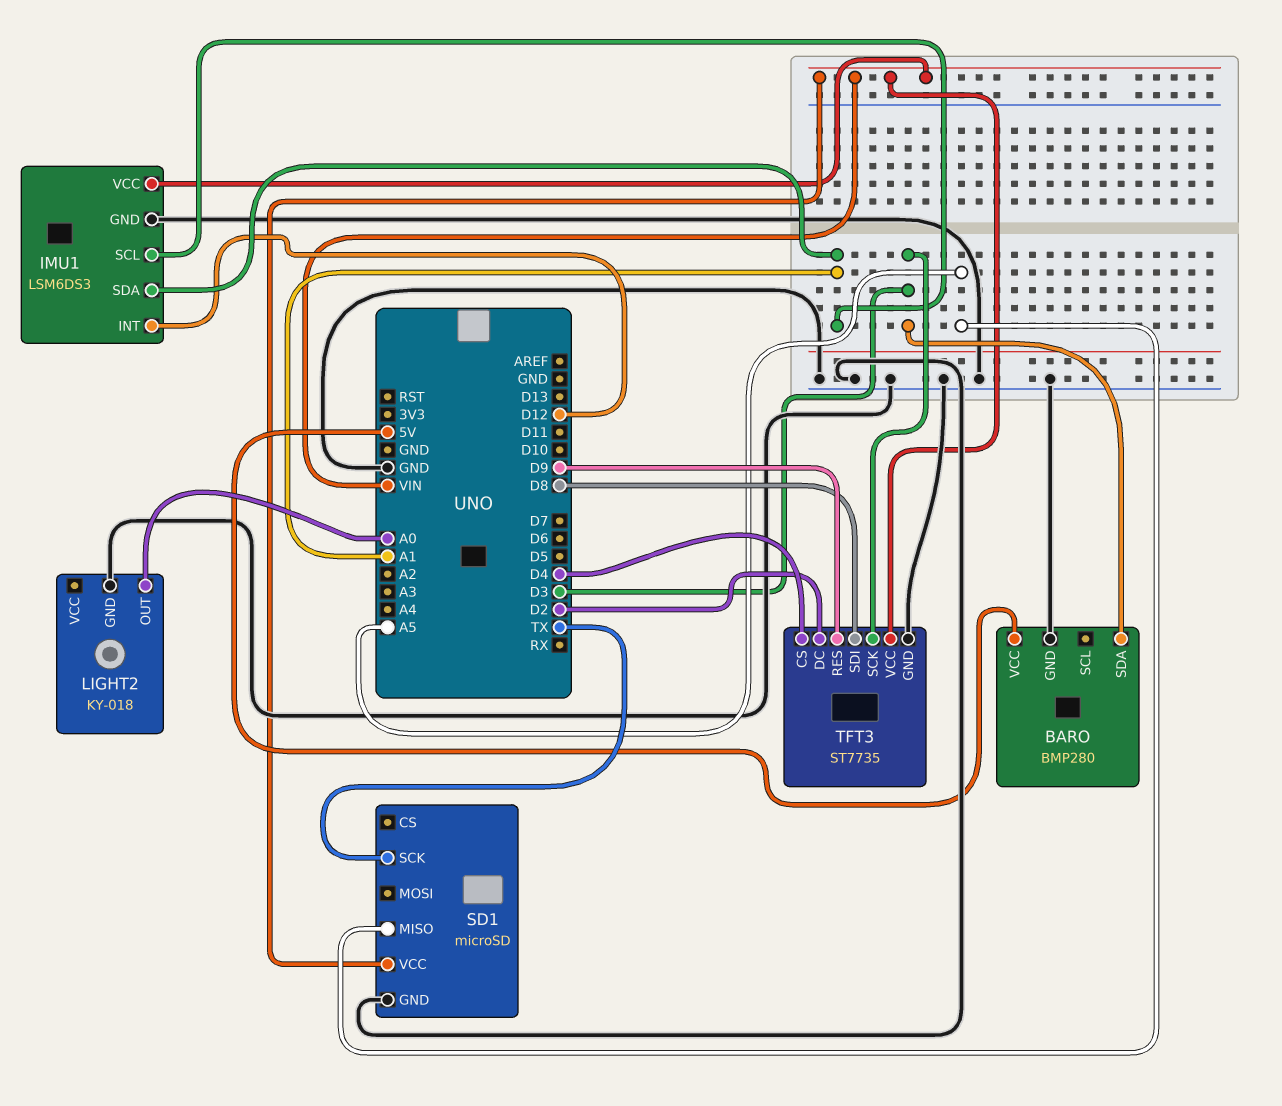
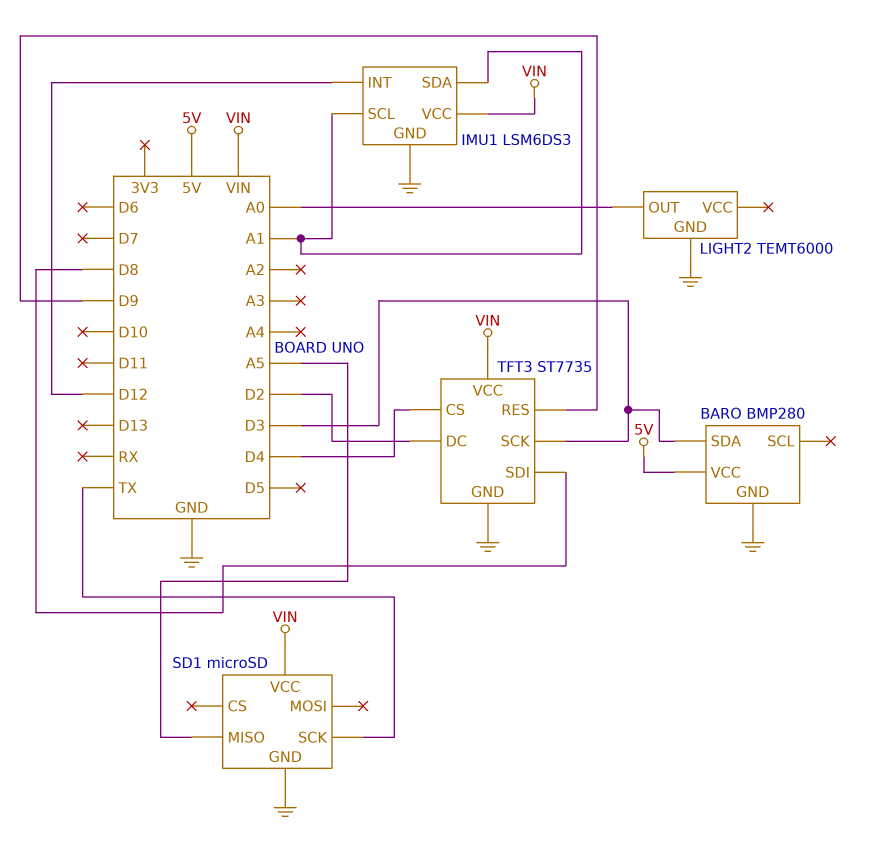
LIGHT2: KY-018 -> TEMT6000

